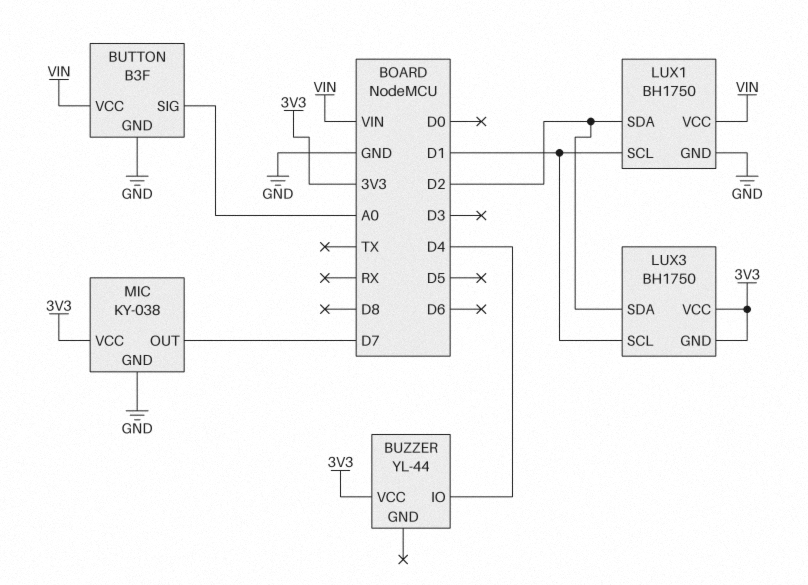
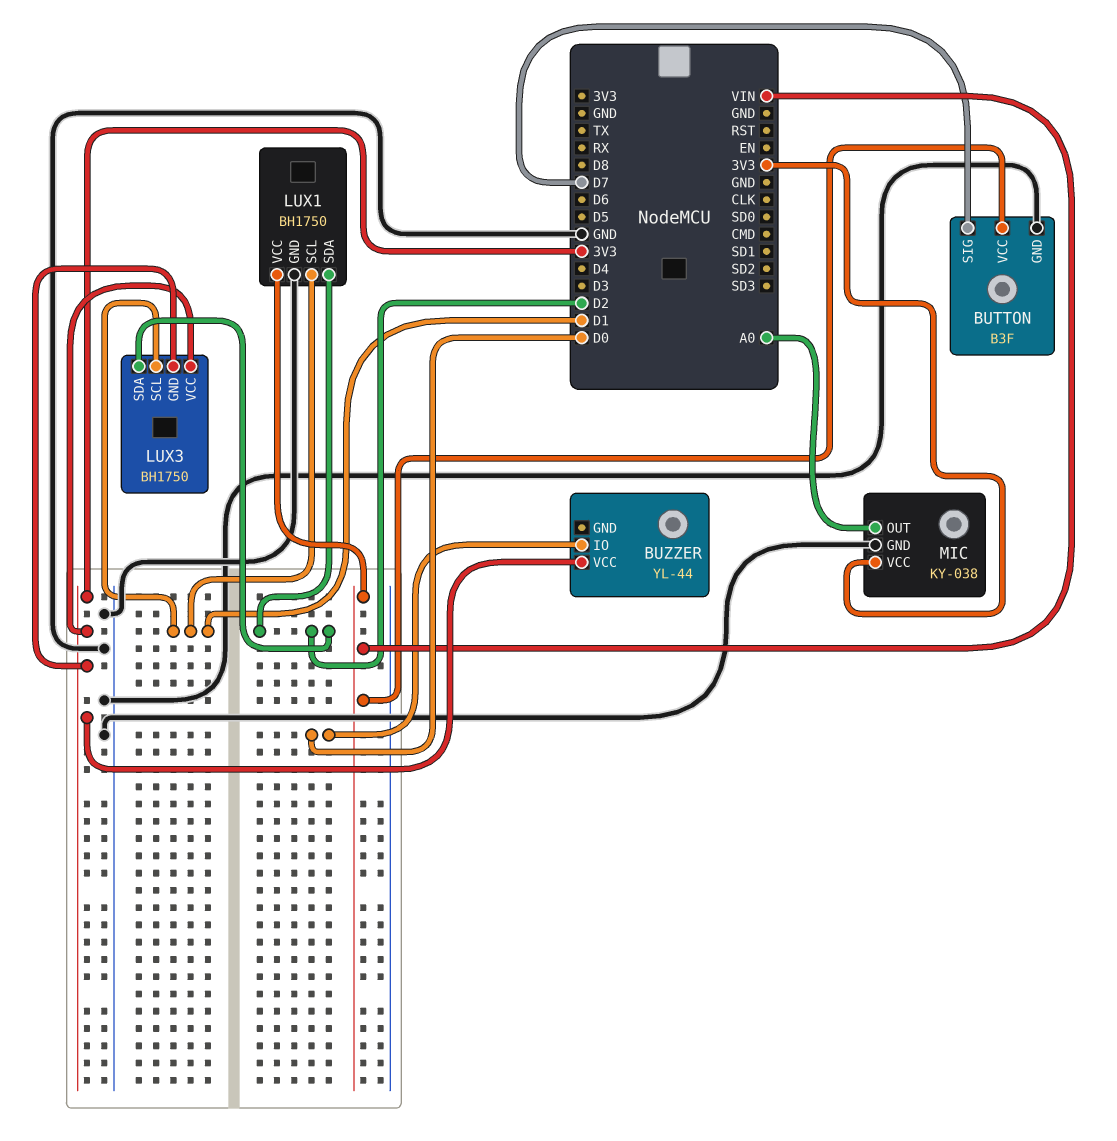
BUTTON pin SIG: A0 -> D7
BUZZER pin IO: D4 -> D0
MIC pin OUT: D7 -> A0

